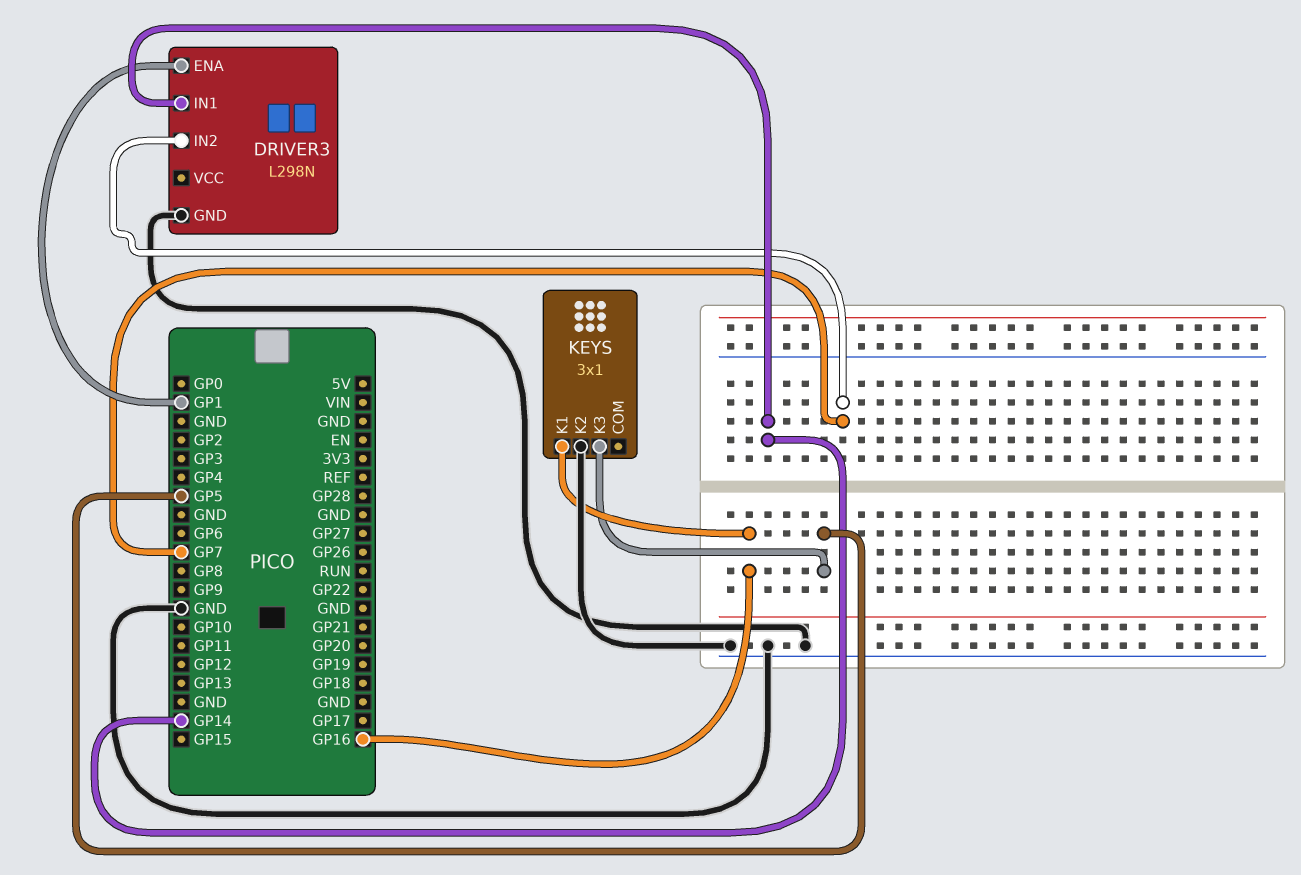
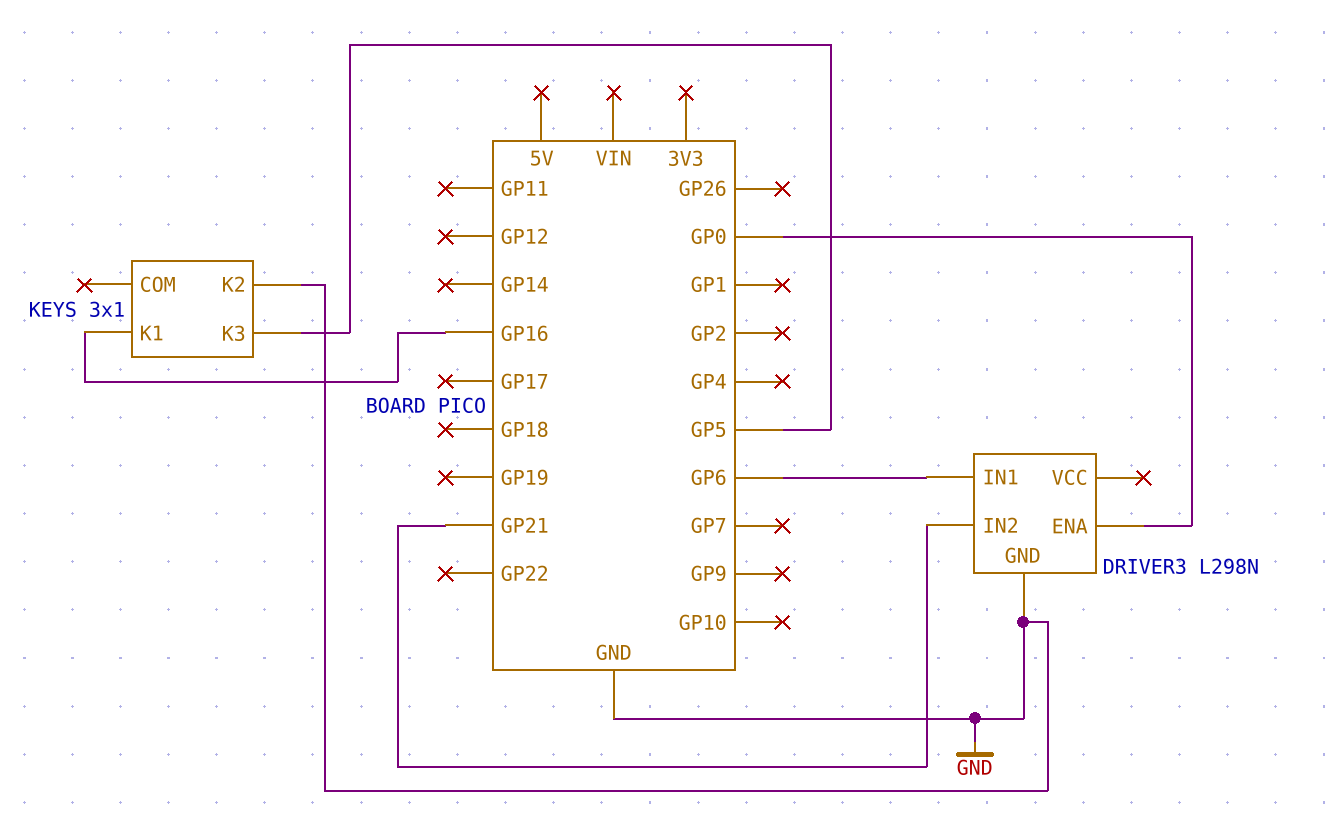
DRIVER3 pin ENA: GP1 -> GP0
DRIVER3 pin IN1: GP14 -> GP6
DRIVER3 pin IN2: GP7 -> GP21

